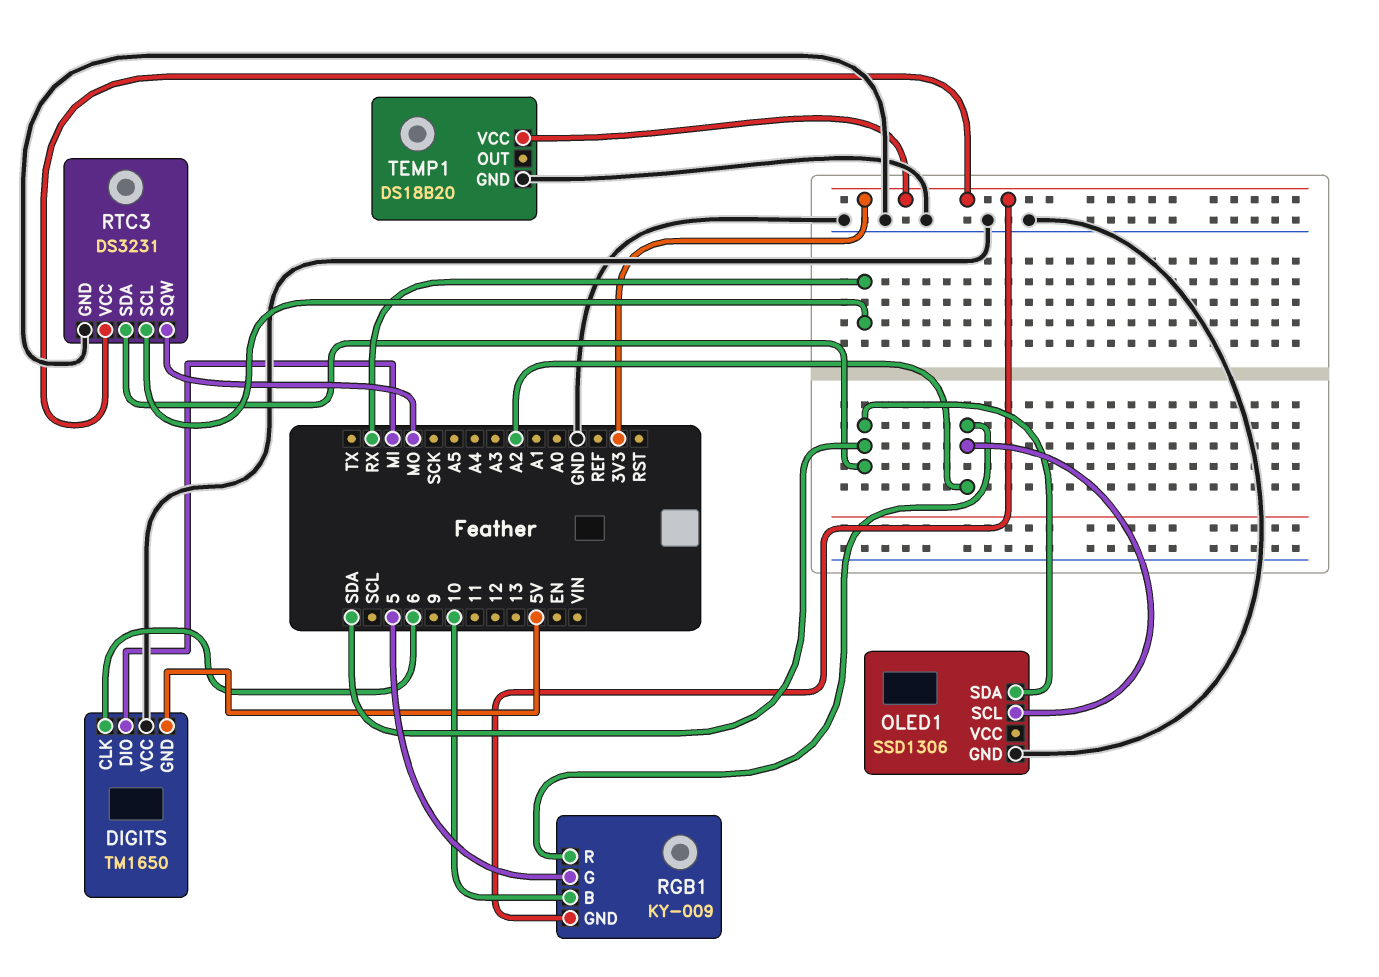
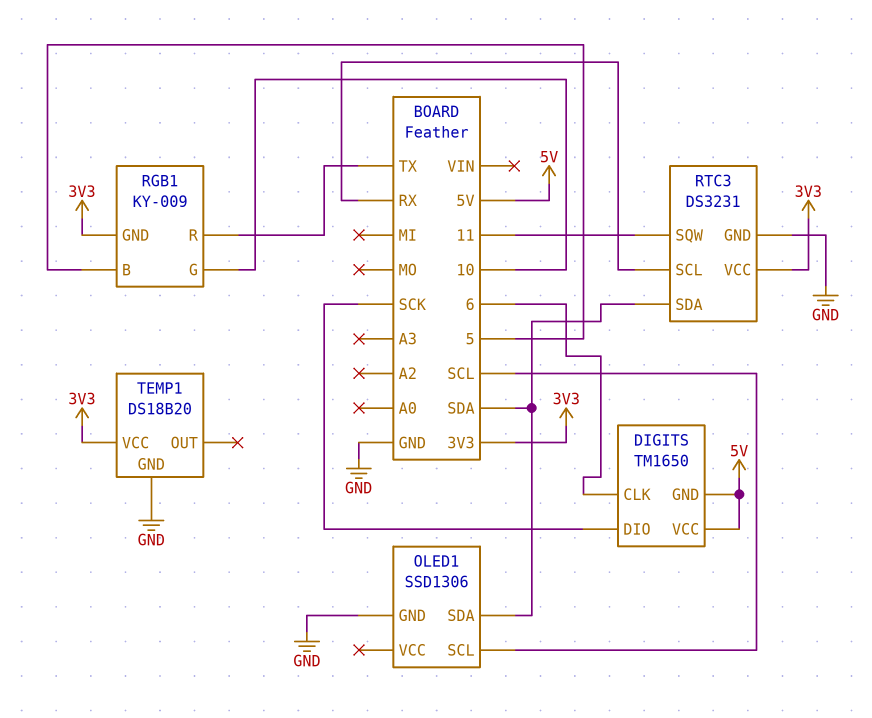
DIGITS pin DIO: MI -> SCK
DIGITS pin VCC: GND -> 5V
OLED1 pin SCL: A2 -> SCL
RGB1 pin B: 10 -> 5
RGB1 pin G: 5 -> 10
RGB1 pin R: A2 -> TX
RTC3 pin SQW: MO -> 11

